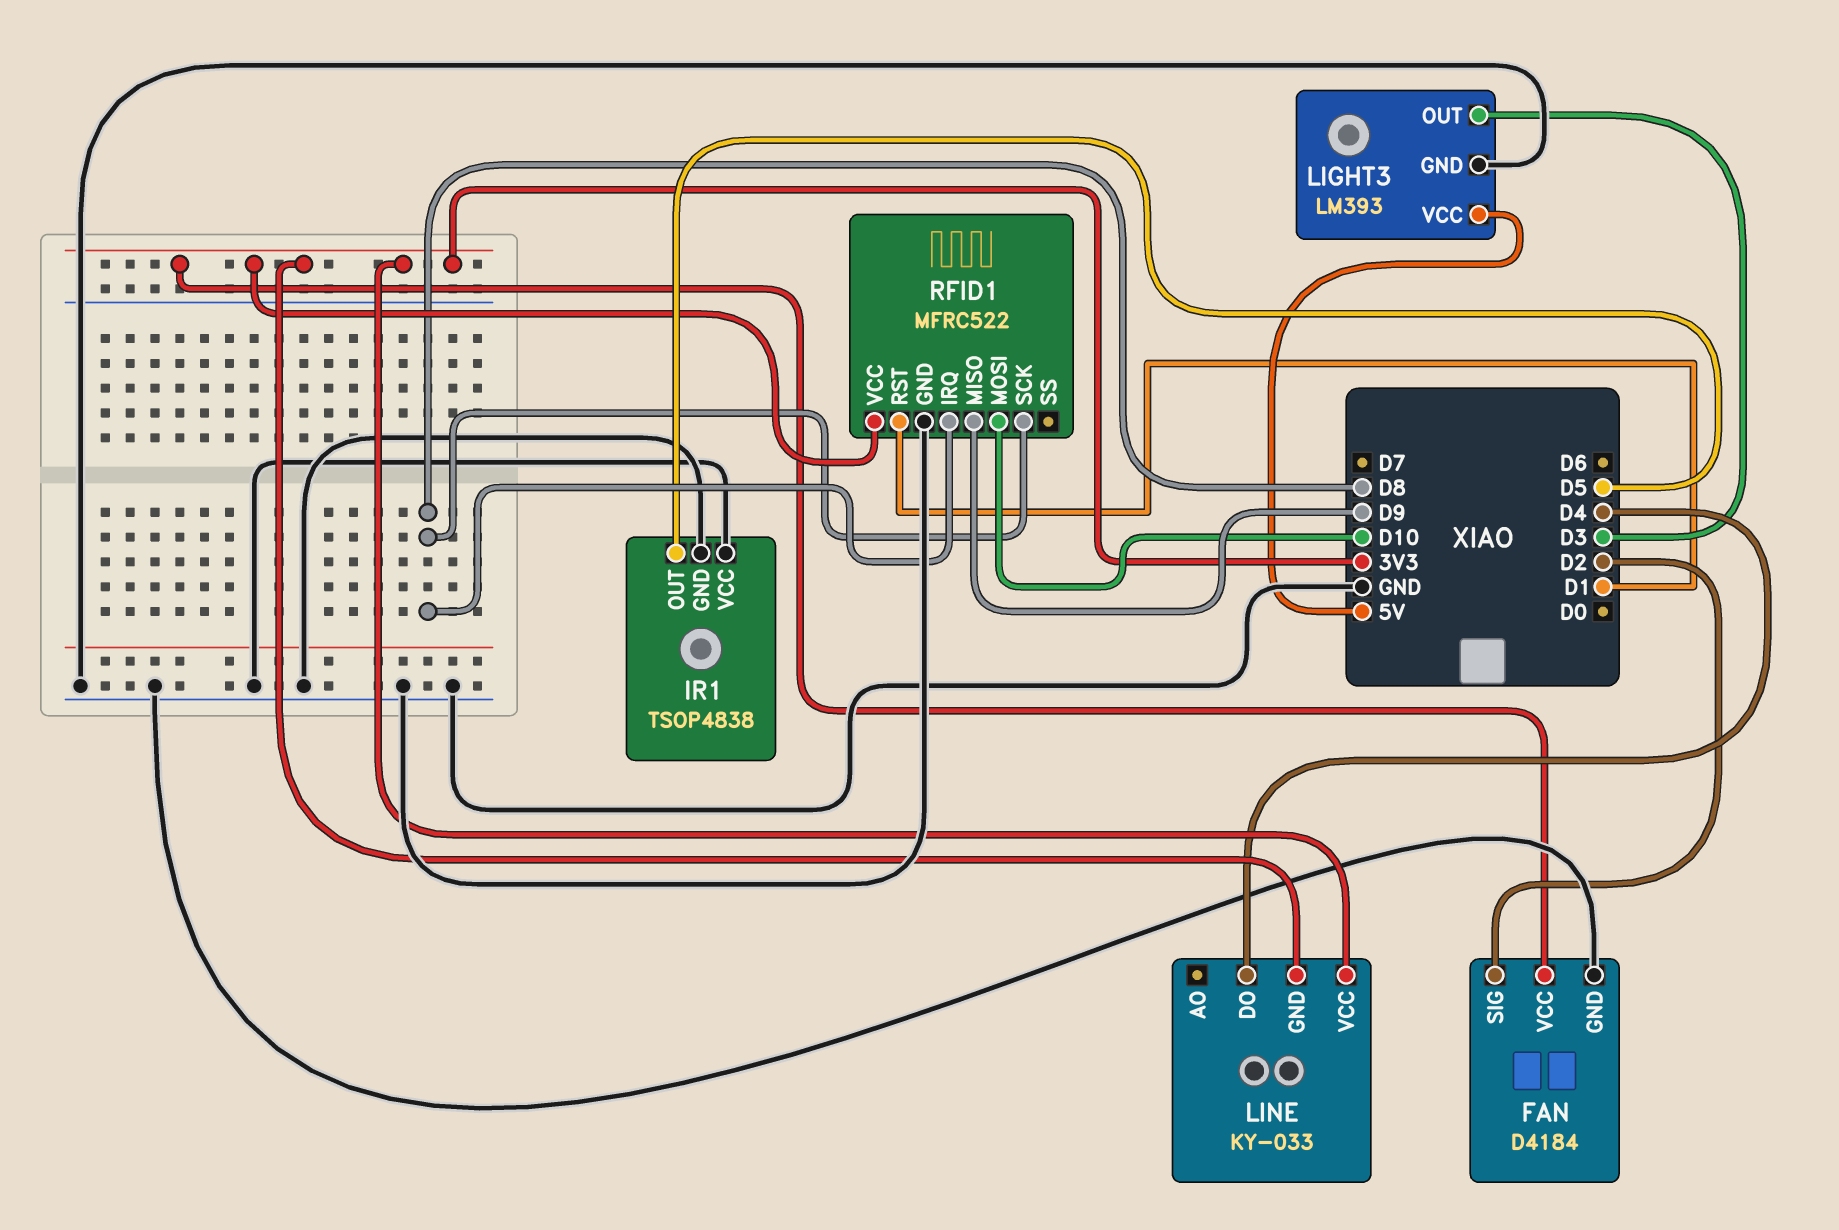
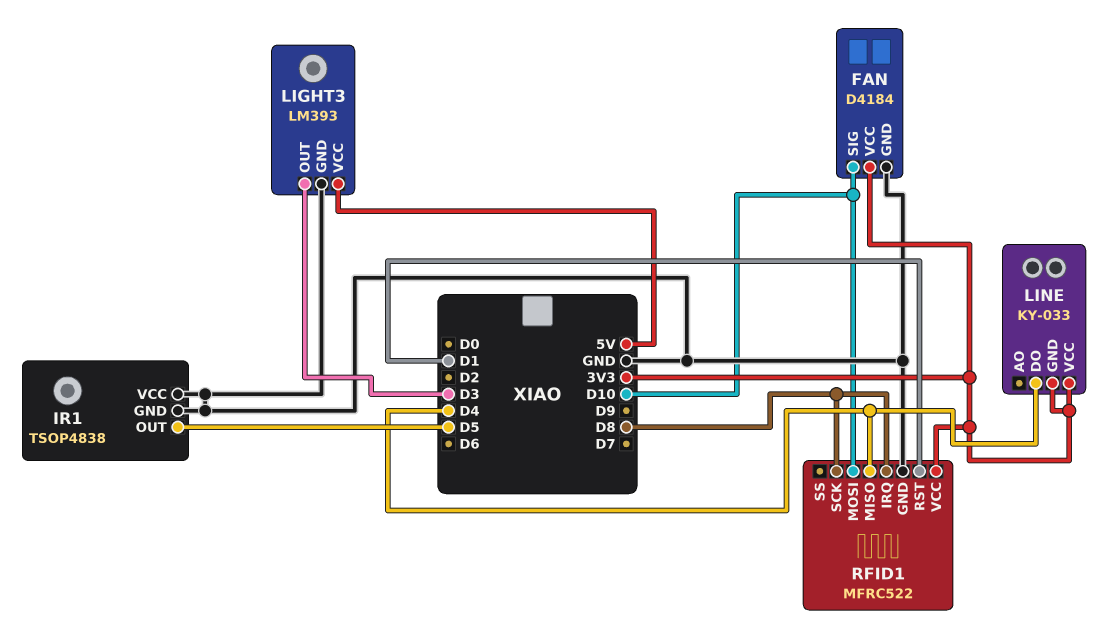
FAN pin SIG: D2 -> D10
RFID1 pin MISO: D9 -> D4

